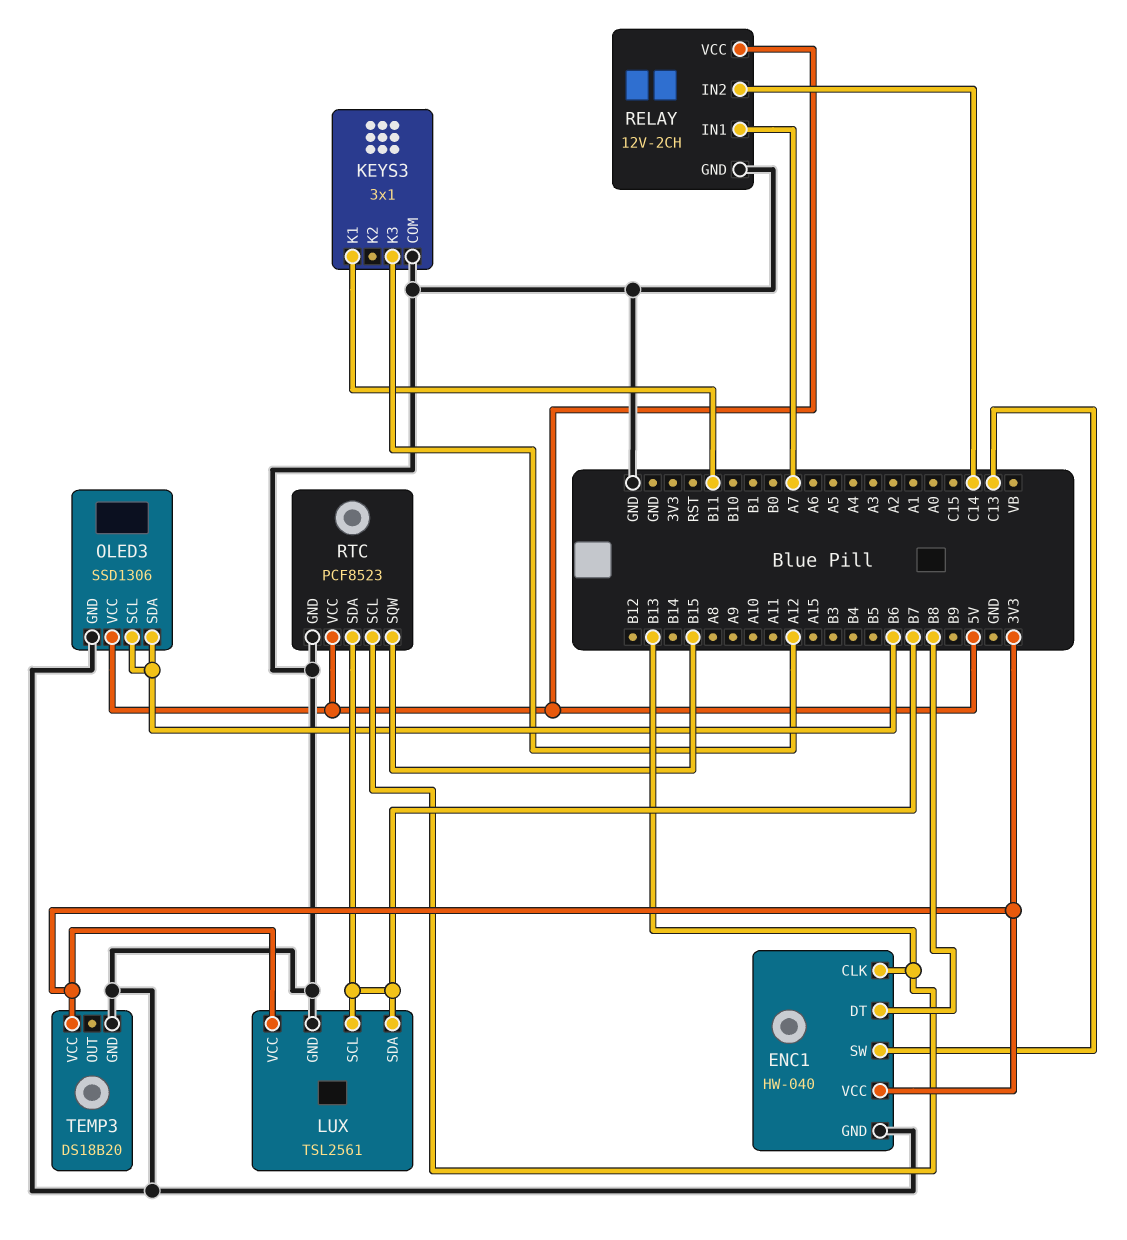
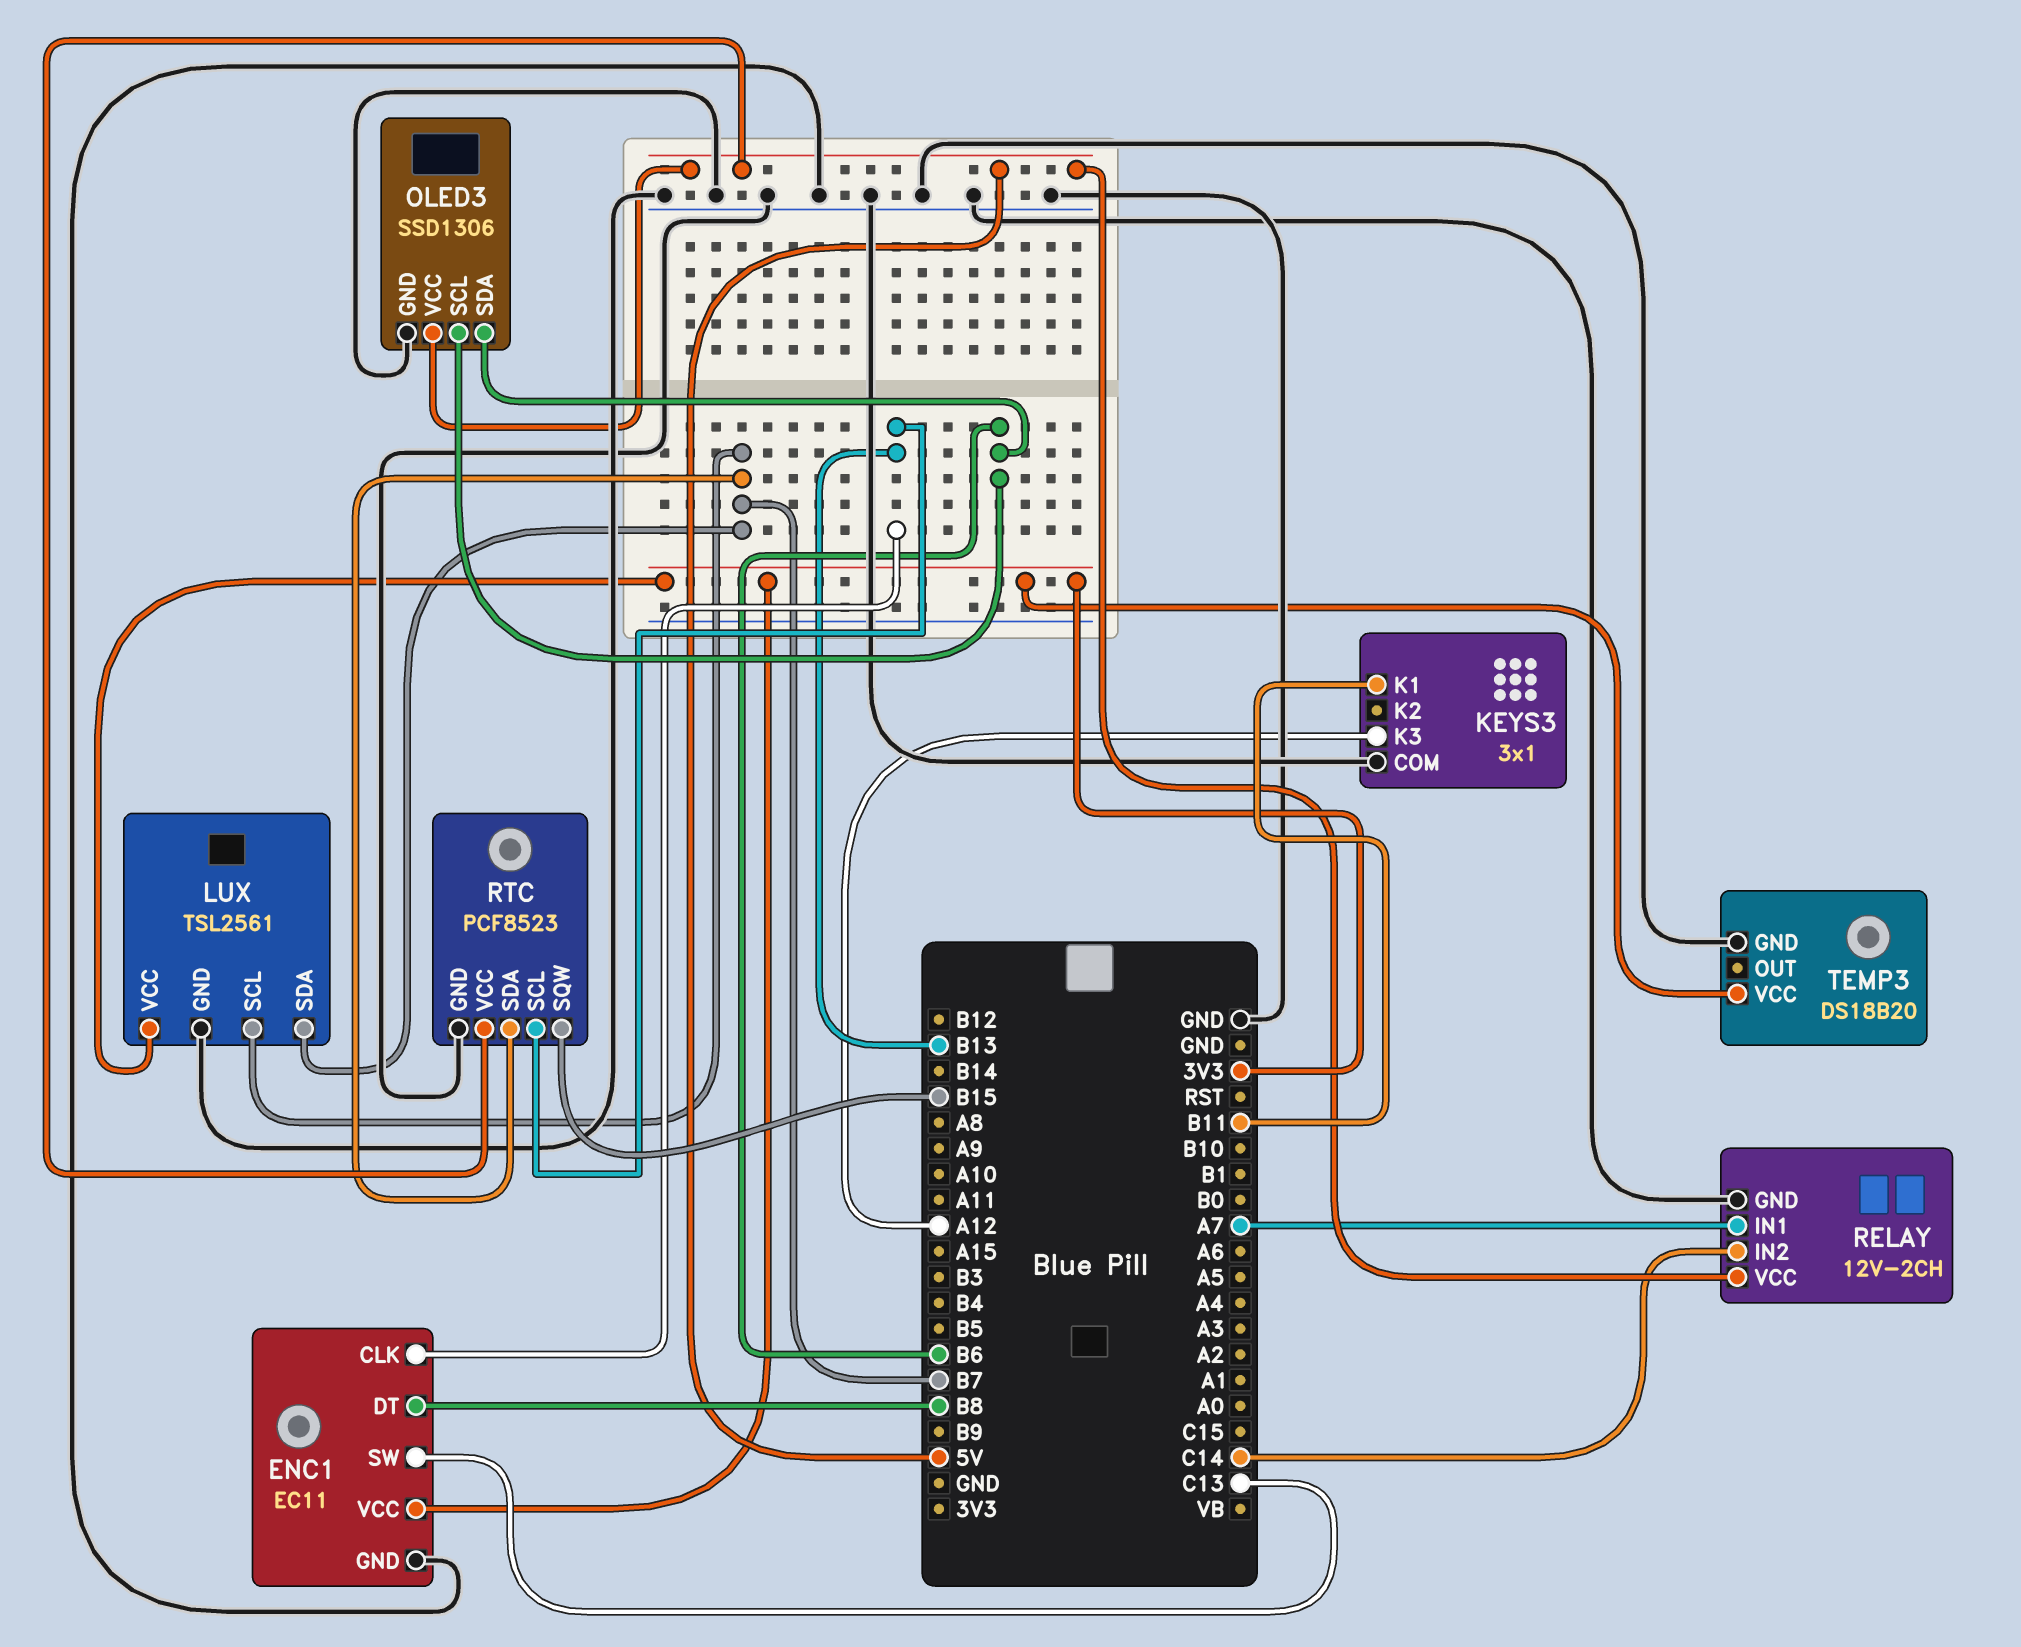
ENC1: HW-040 -> EC11

